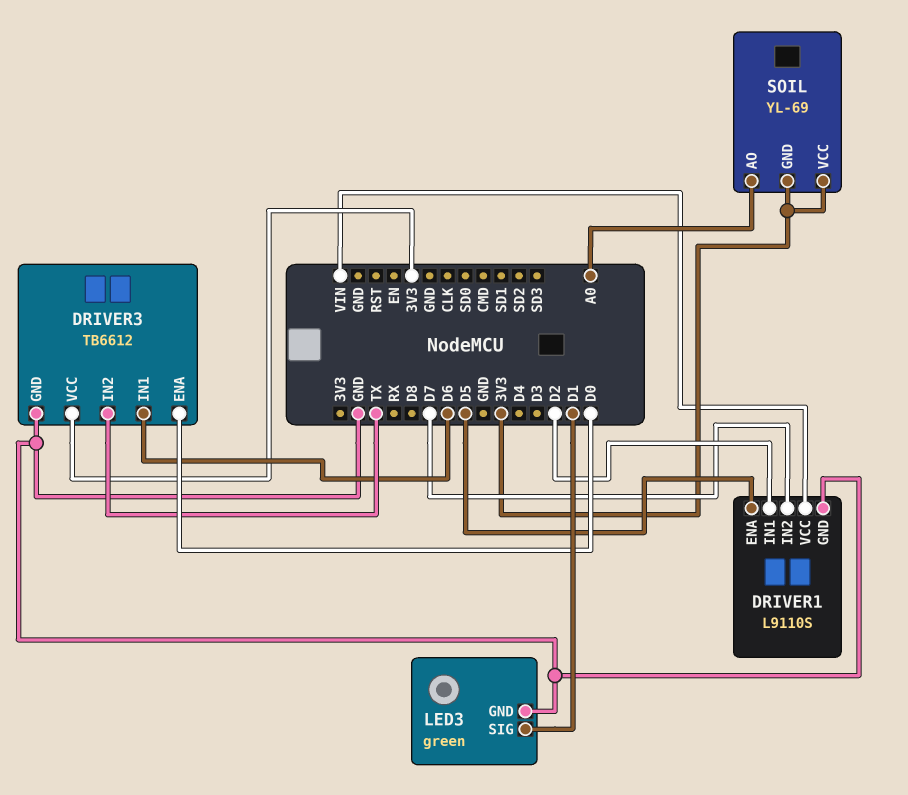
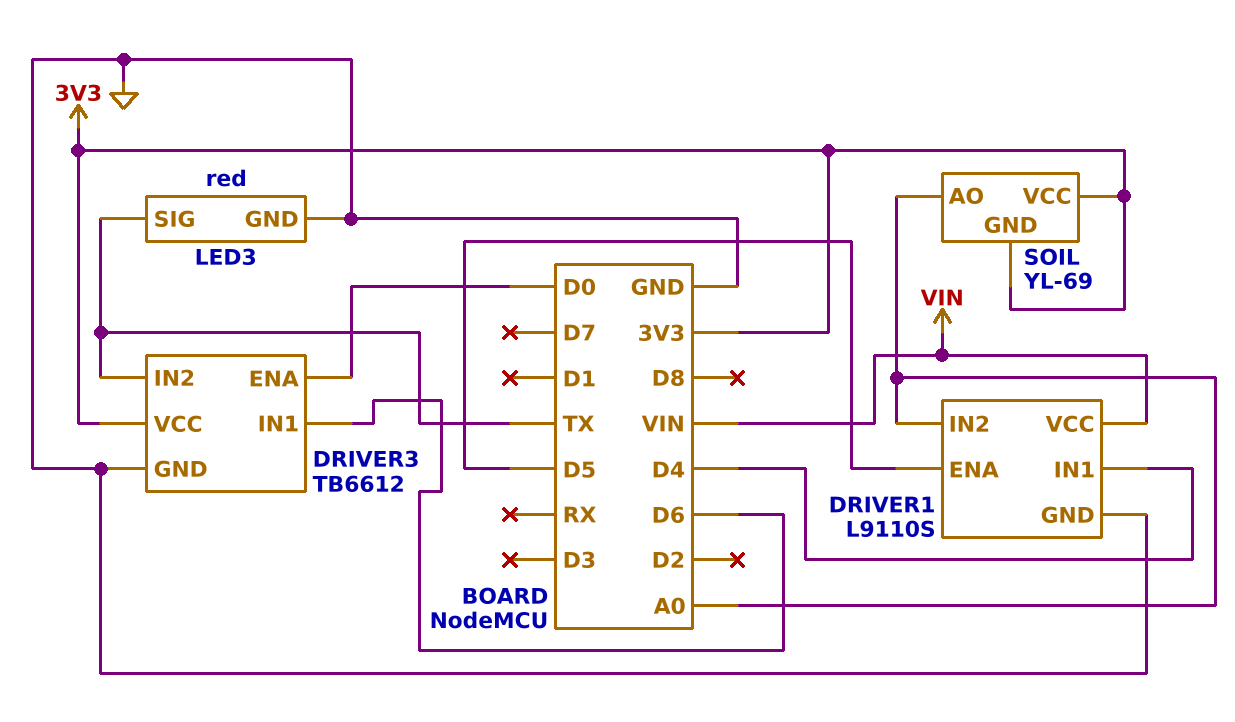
DRIVER1 pin IN1: D2 -> D4
DRIVER1 pin IN2: D7 -> A0
LED3: green -> red
LED3 pin SIG: D1 -> TX

